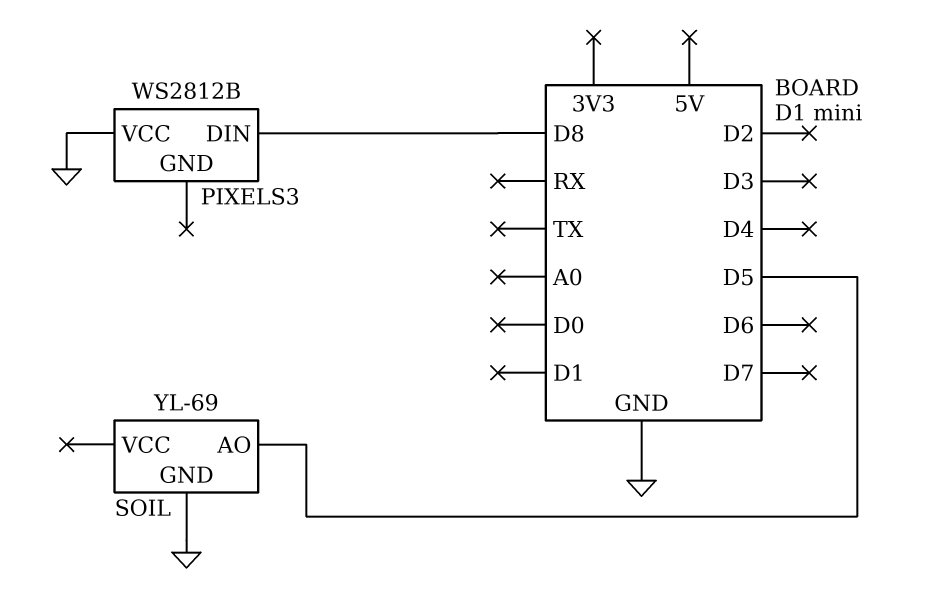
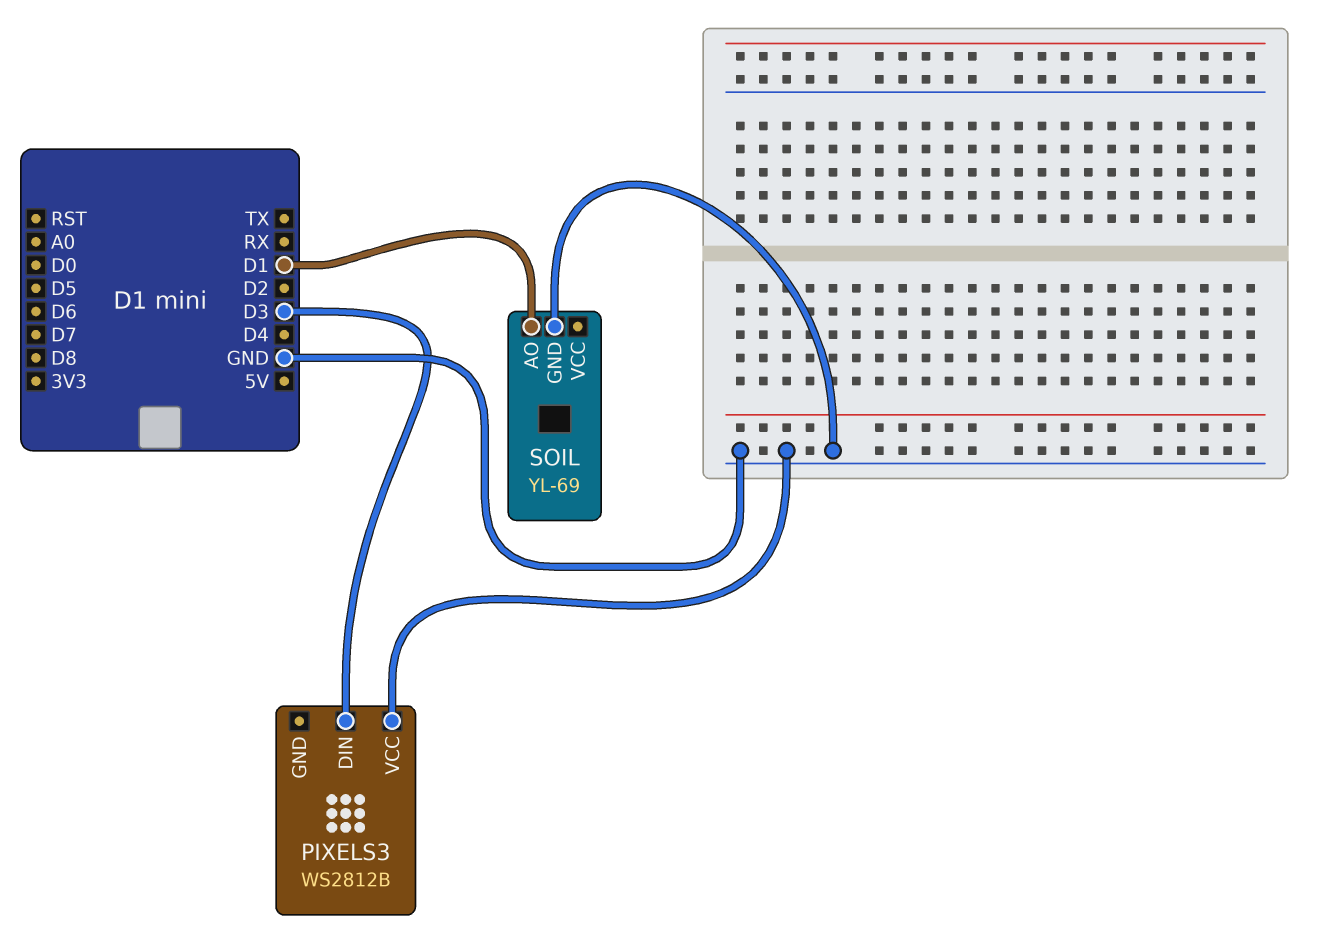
PIXELS3 pin DIN: D8 -> D3
SOIL pin AO: D5 -> D1

